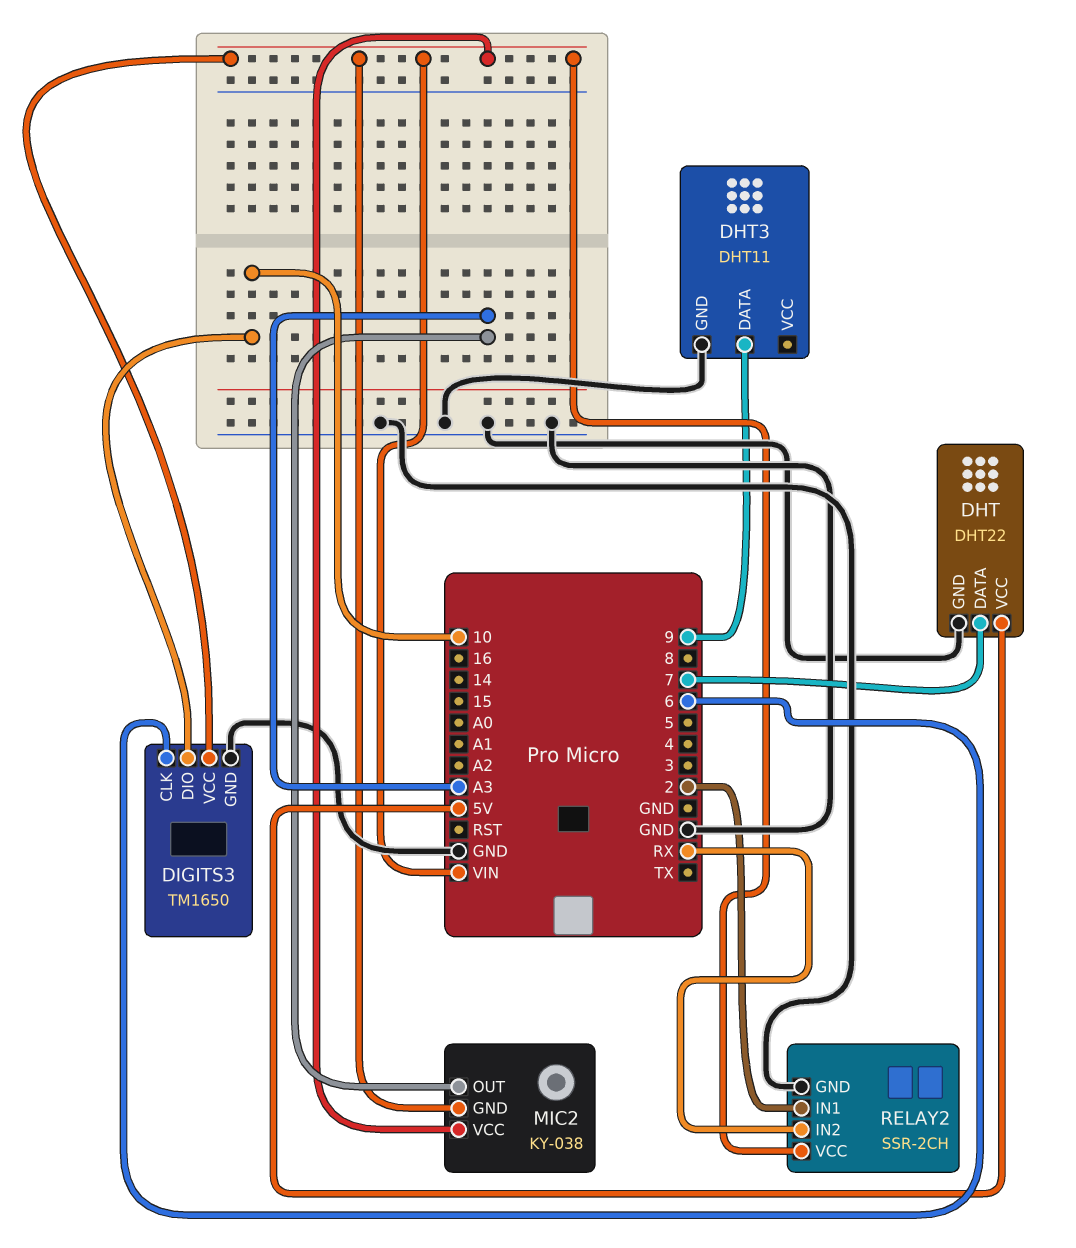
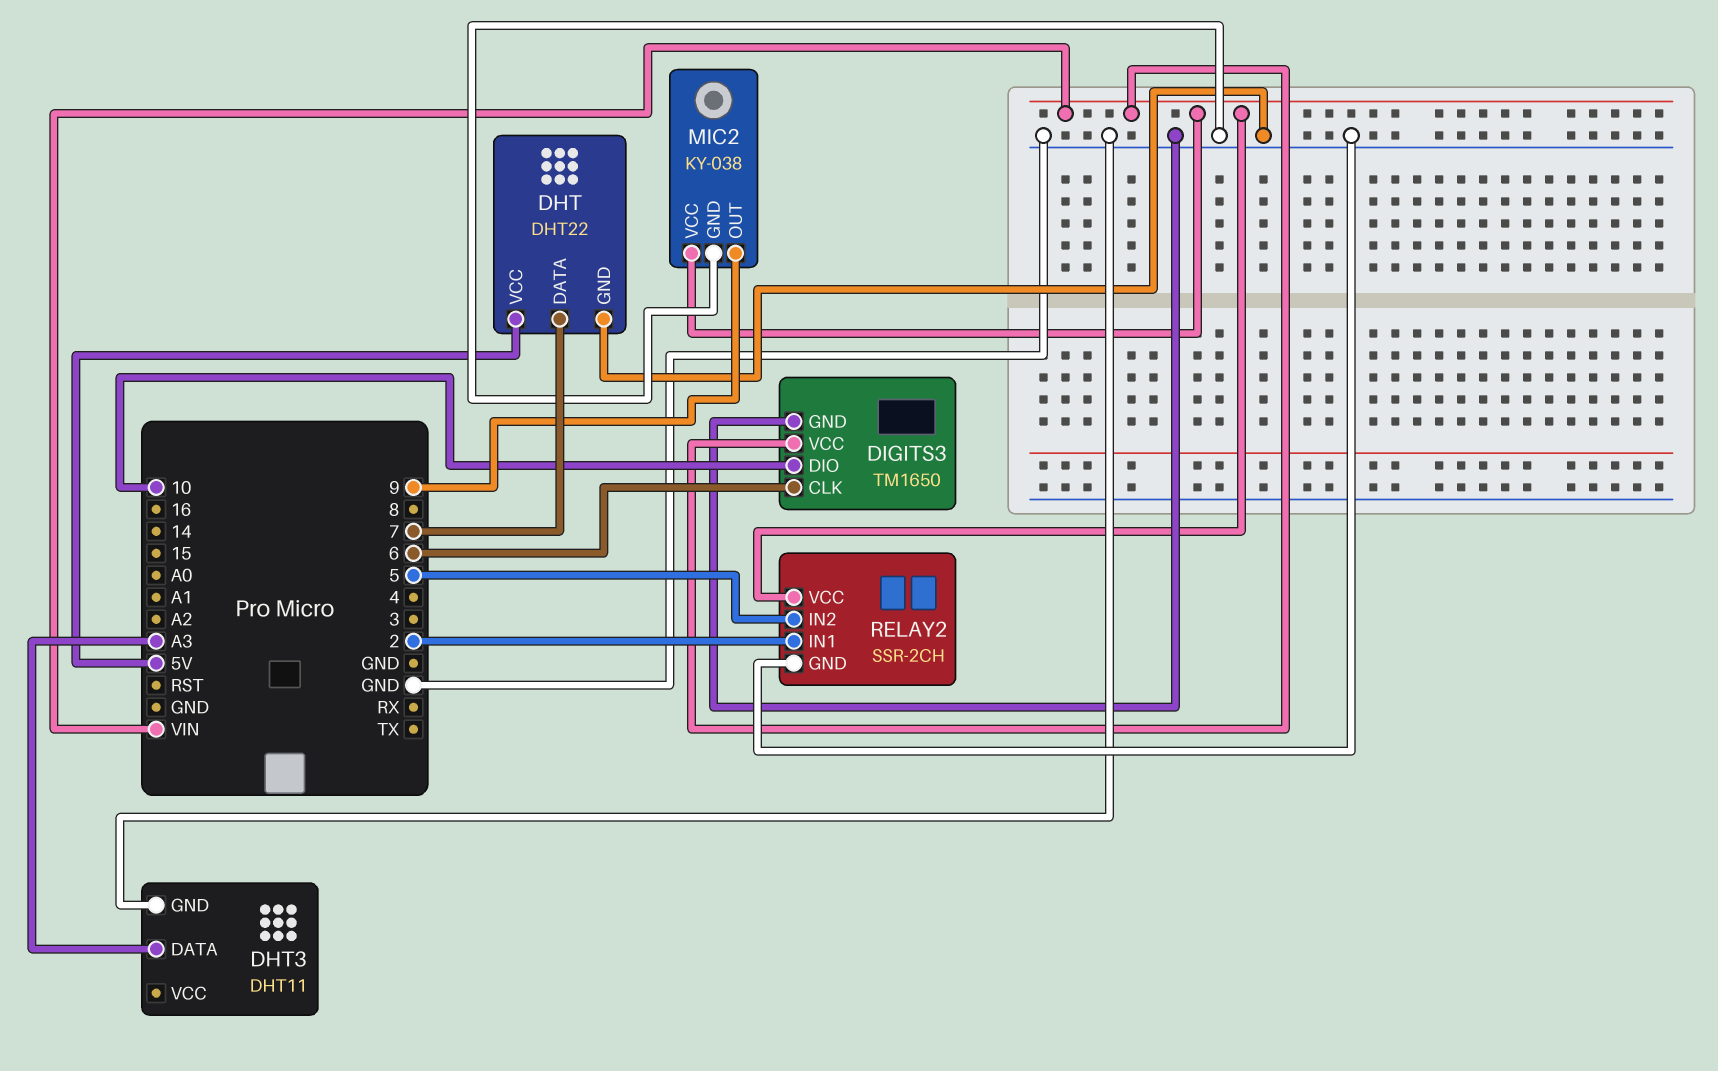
DHT3 pin DATA: 9 -> A3
MIC2 pin GND: VIN -> GND
MIC2 pin OUT: A3 -> 9
RELAY2 pin IN2: RX -> 5

